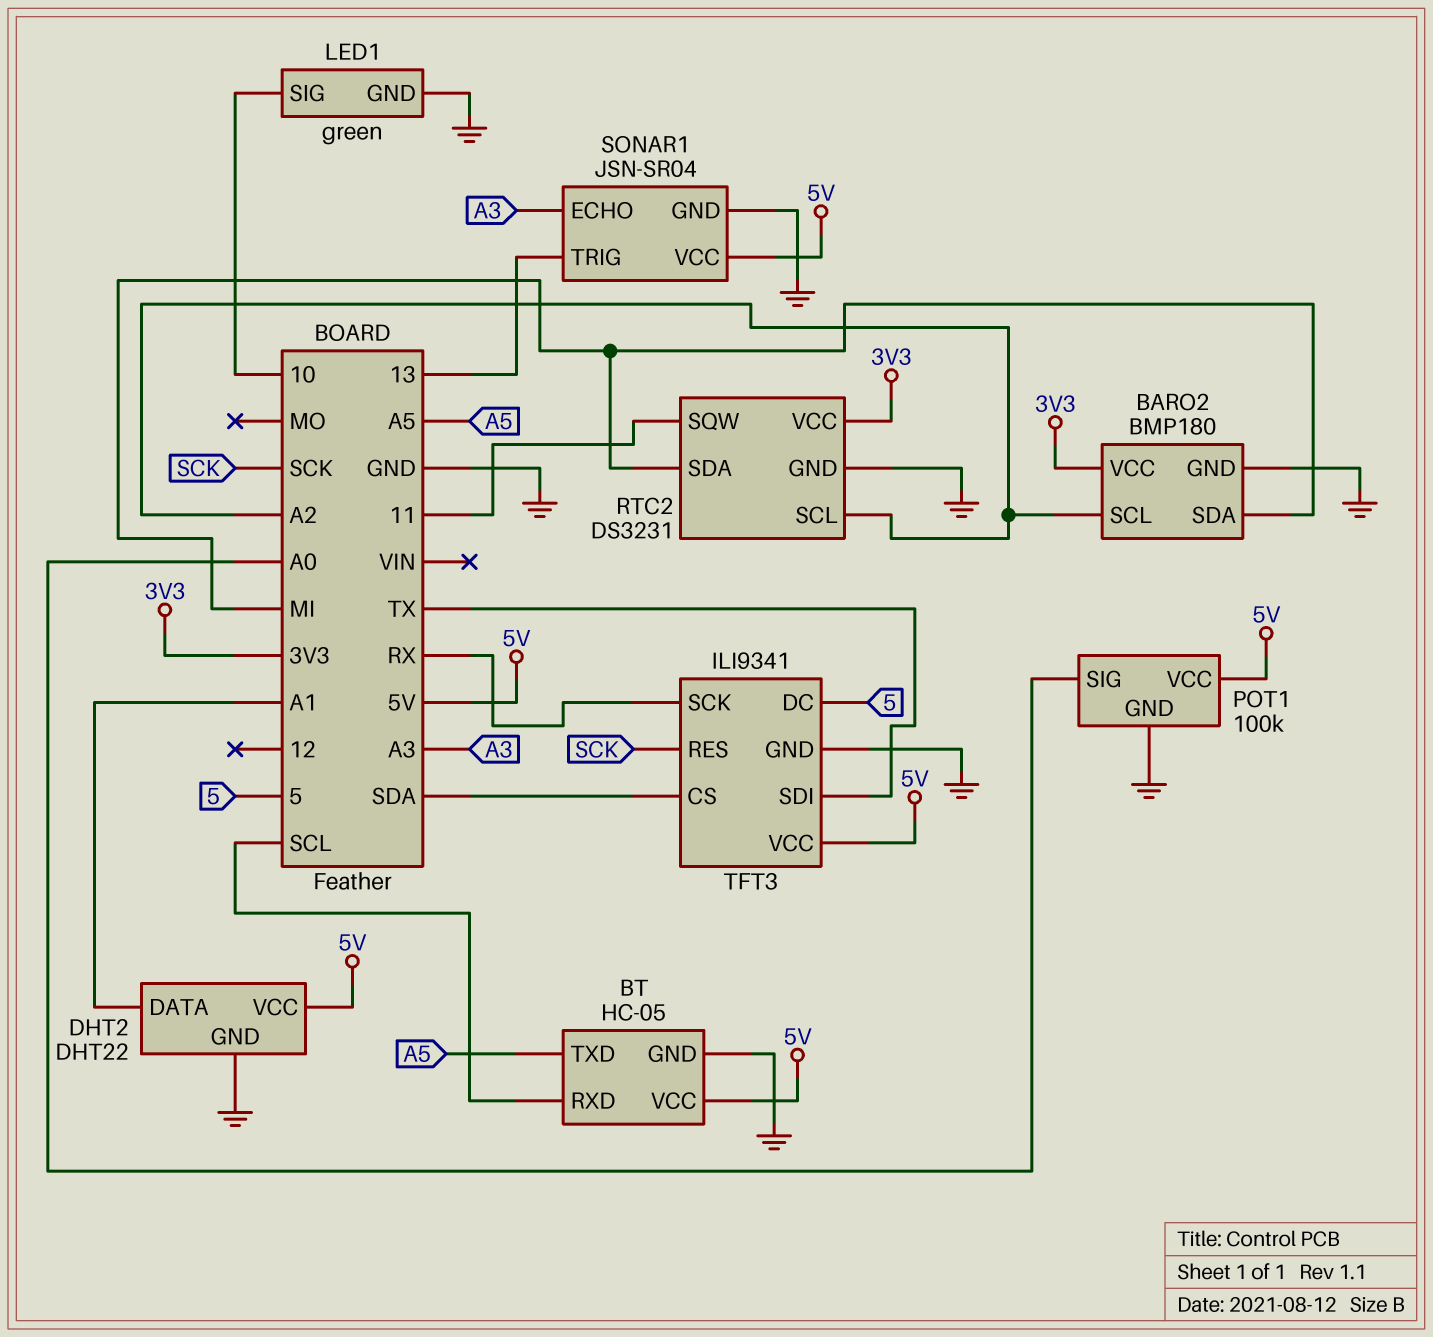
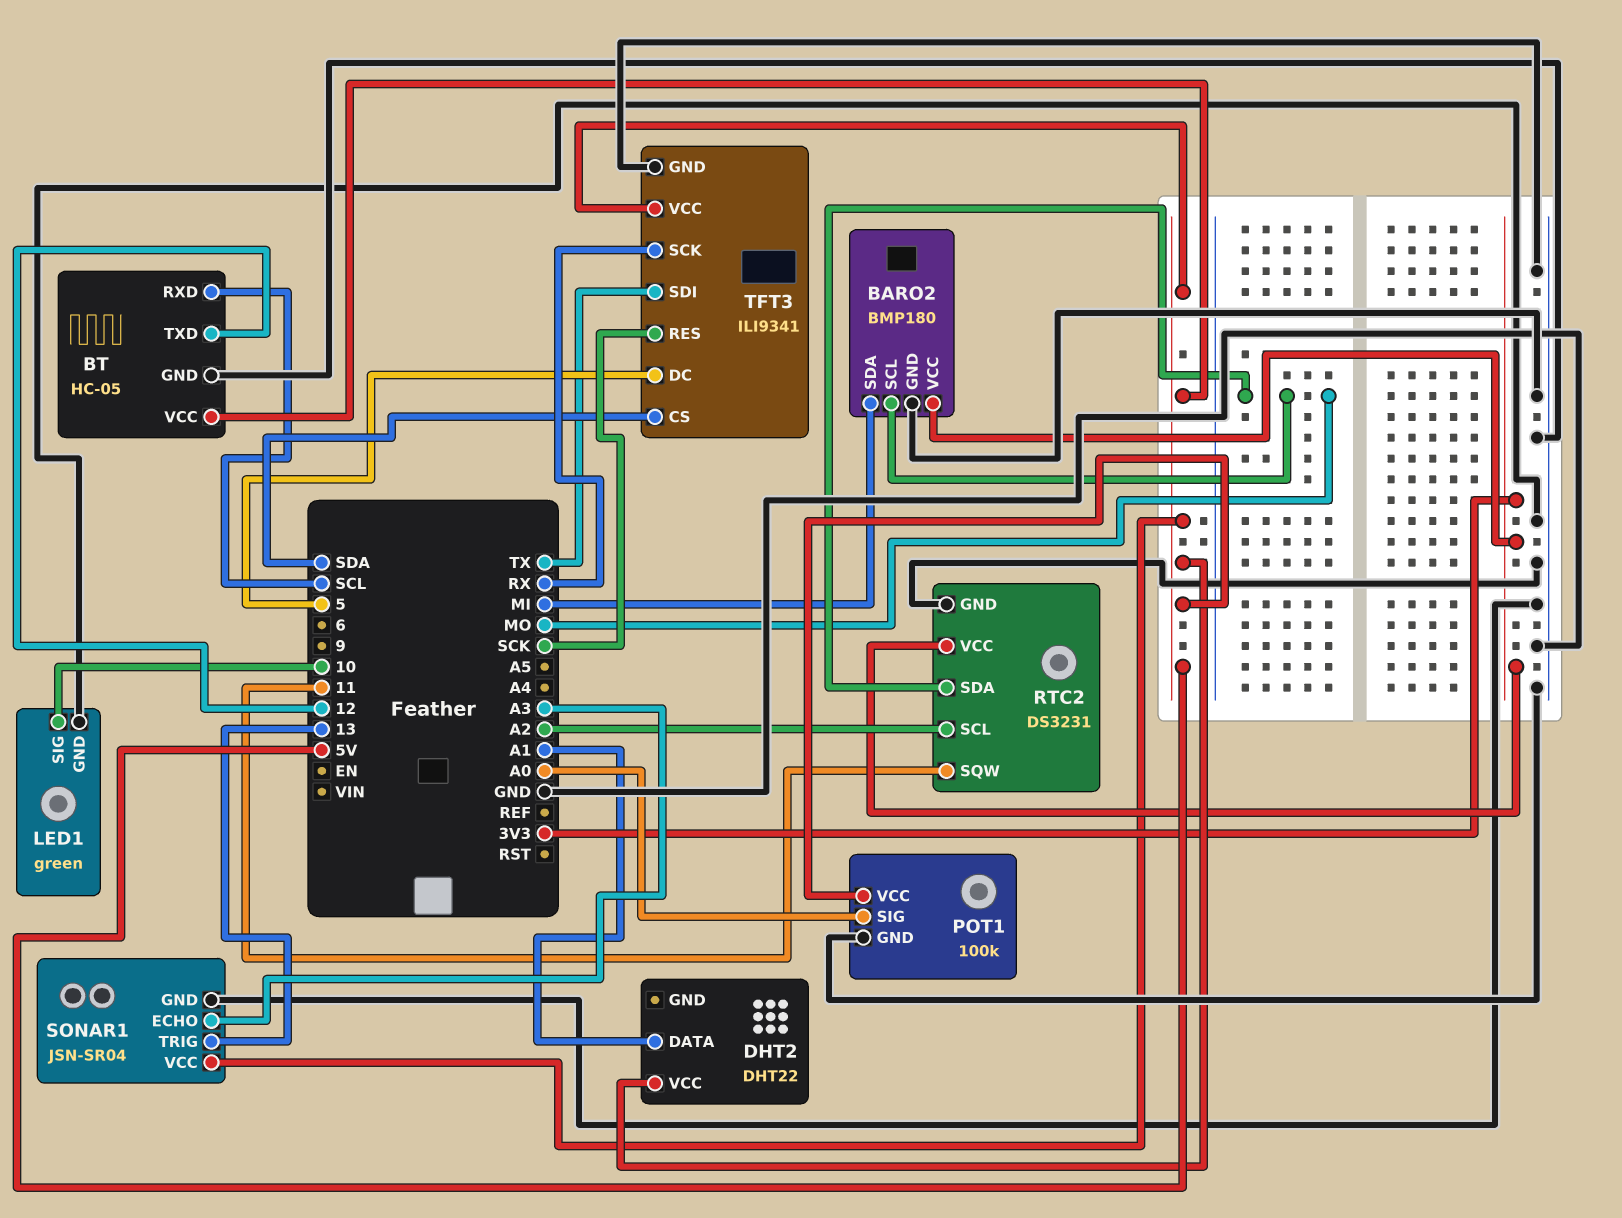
BARO2 pin SCL: A2 -> MO
BT pin TXD: A5 -> 12
DHT2 pin GND: GND -> none
RTC2 pin SDA: MI -> MO

